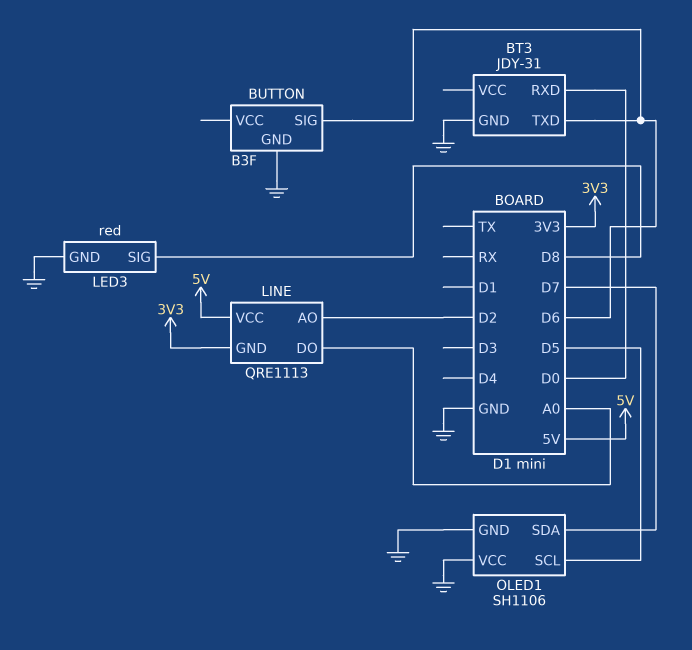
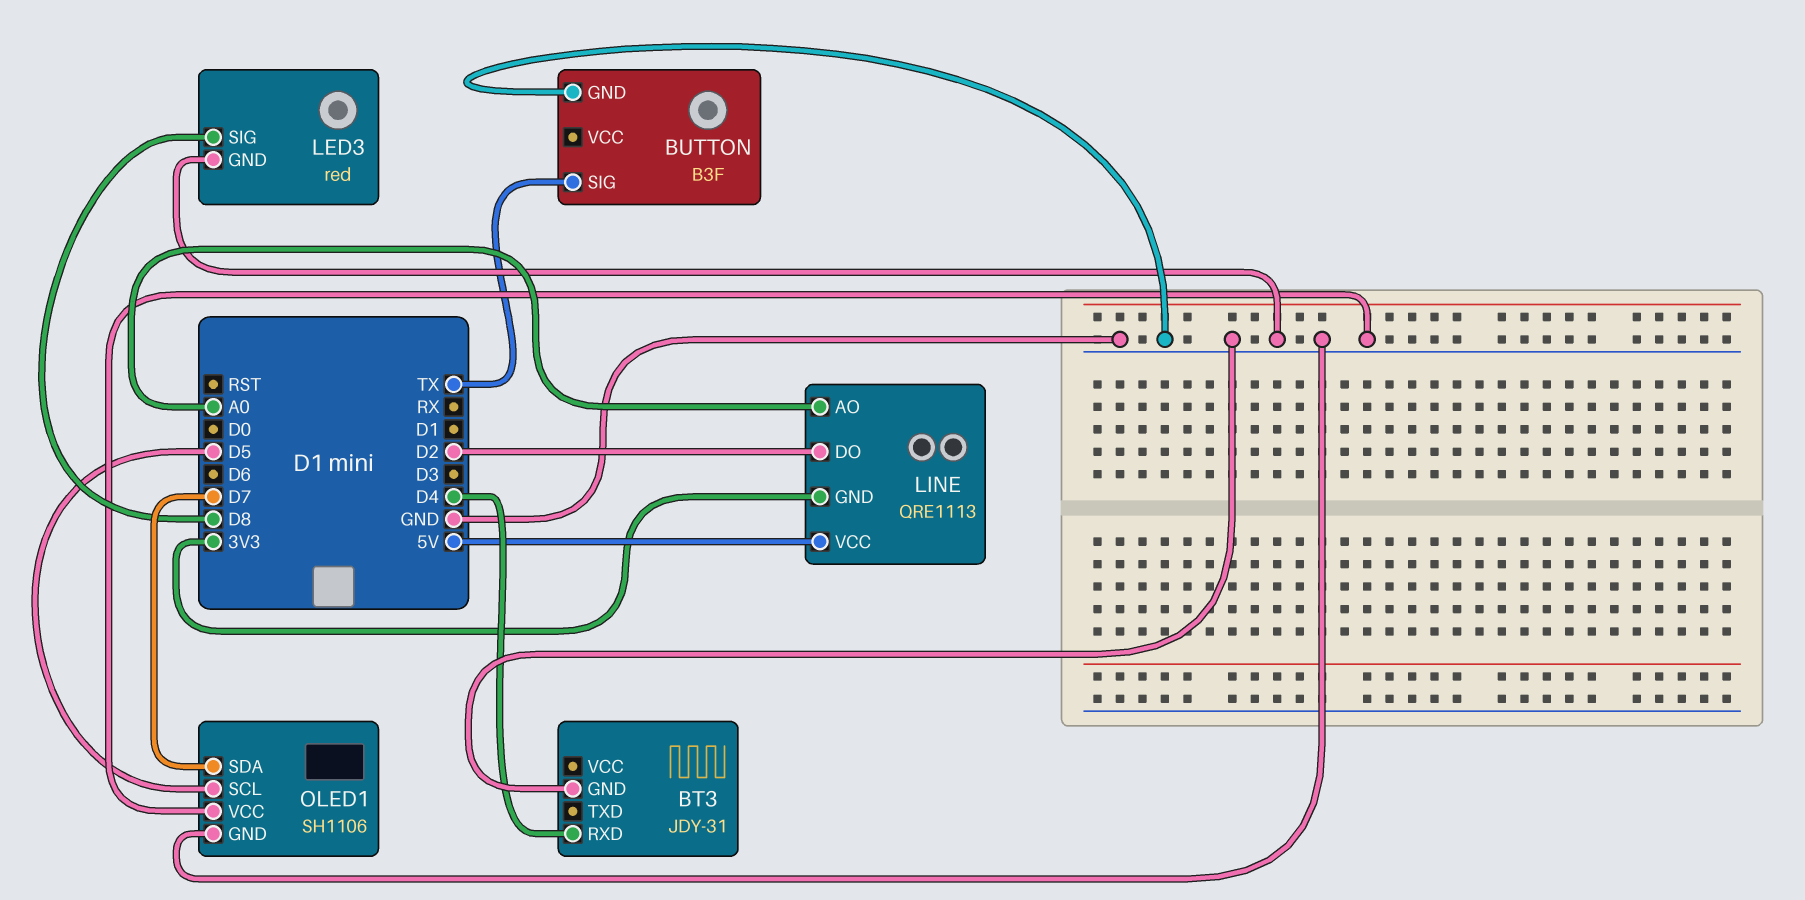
BT3 pin RXD: D0 -> D4
BT3 pin TXD: D6 -> none
BUTTON pin SIG: D6 -> TX
LINE pin AO: D2 -> A0
LINE pin DO: A0 -> D2

